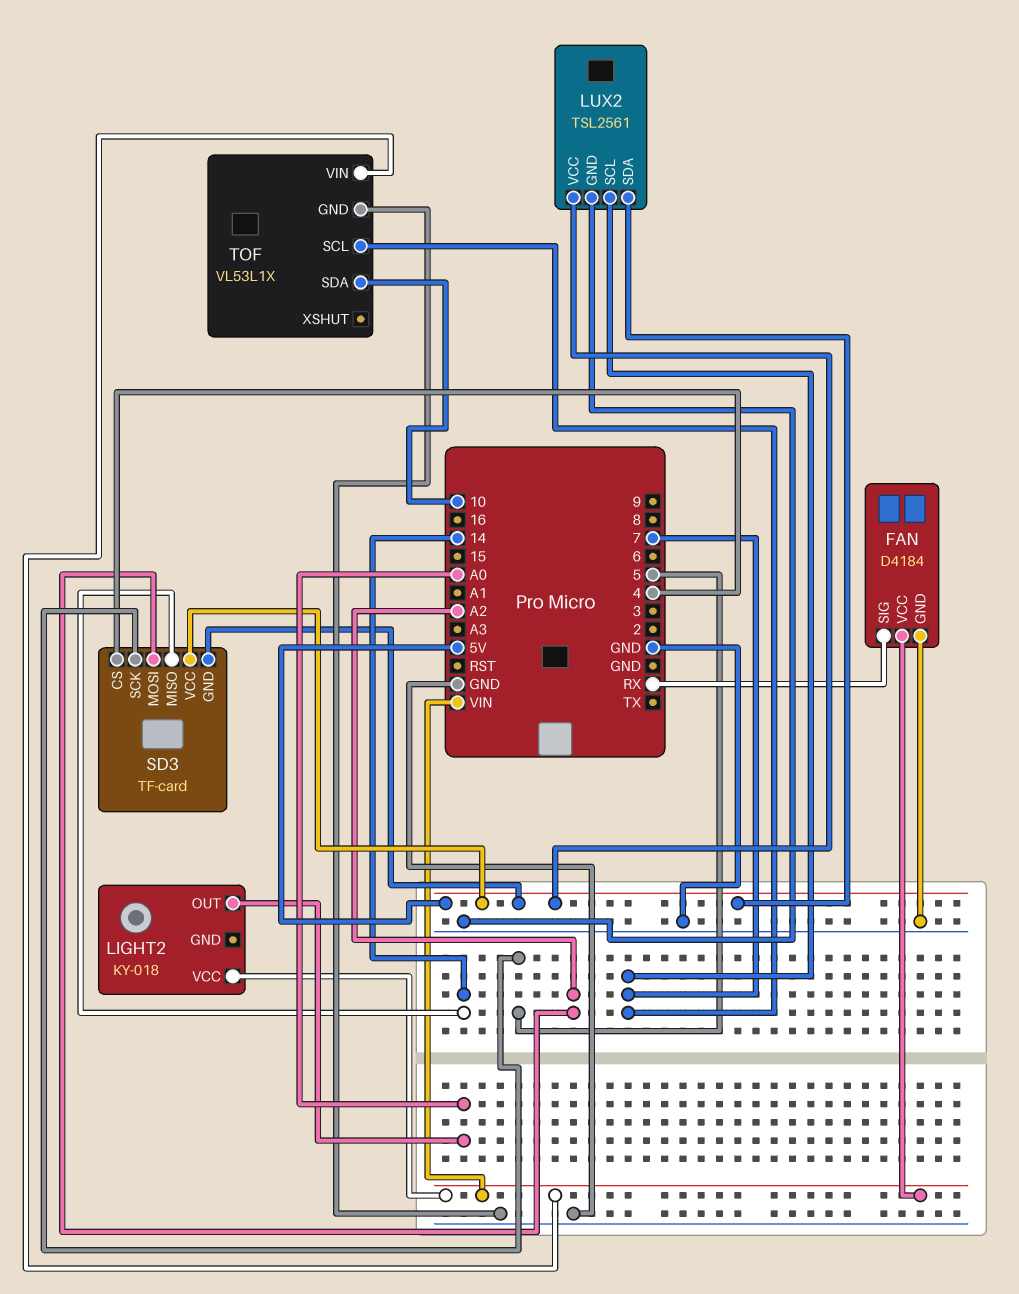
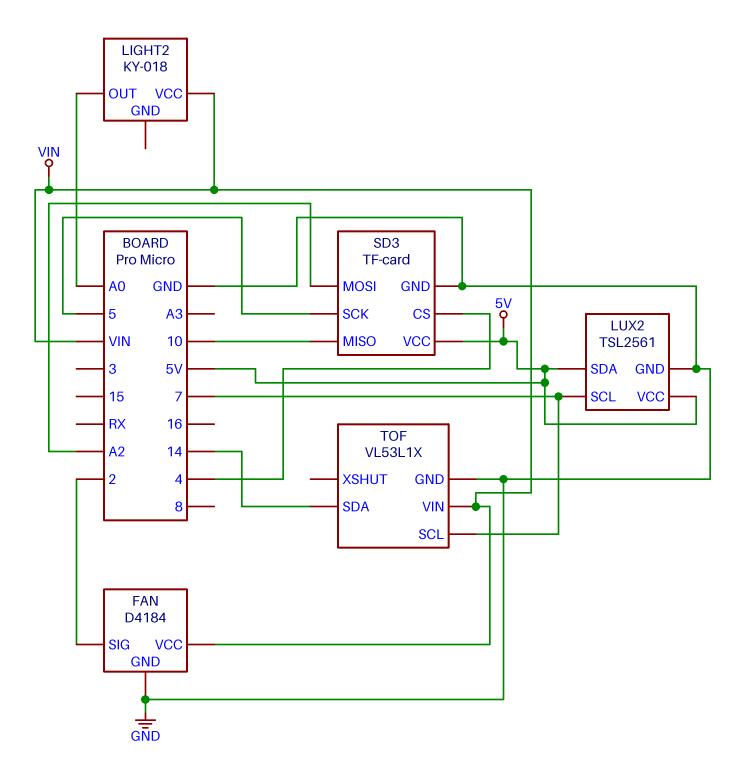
FAN pin SIG: RX -> 2
SD3 pin GND: 5V -> GND
SD3 pin MISO: 14 -> 10
TOF pin SDA: 10 -> 14

